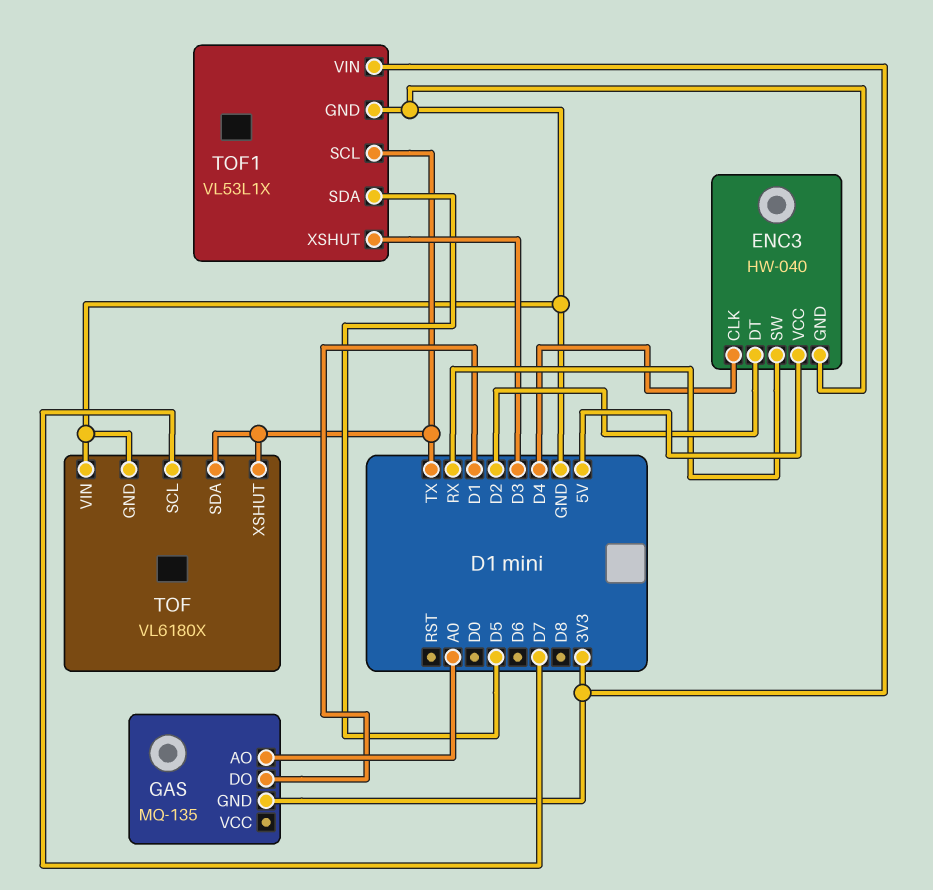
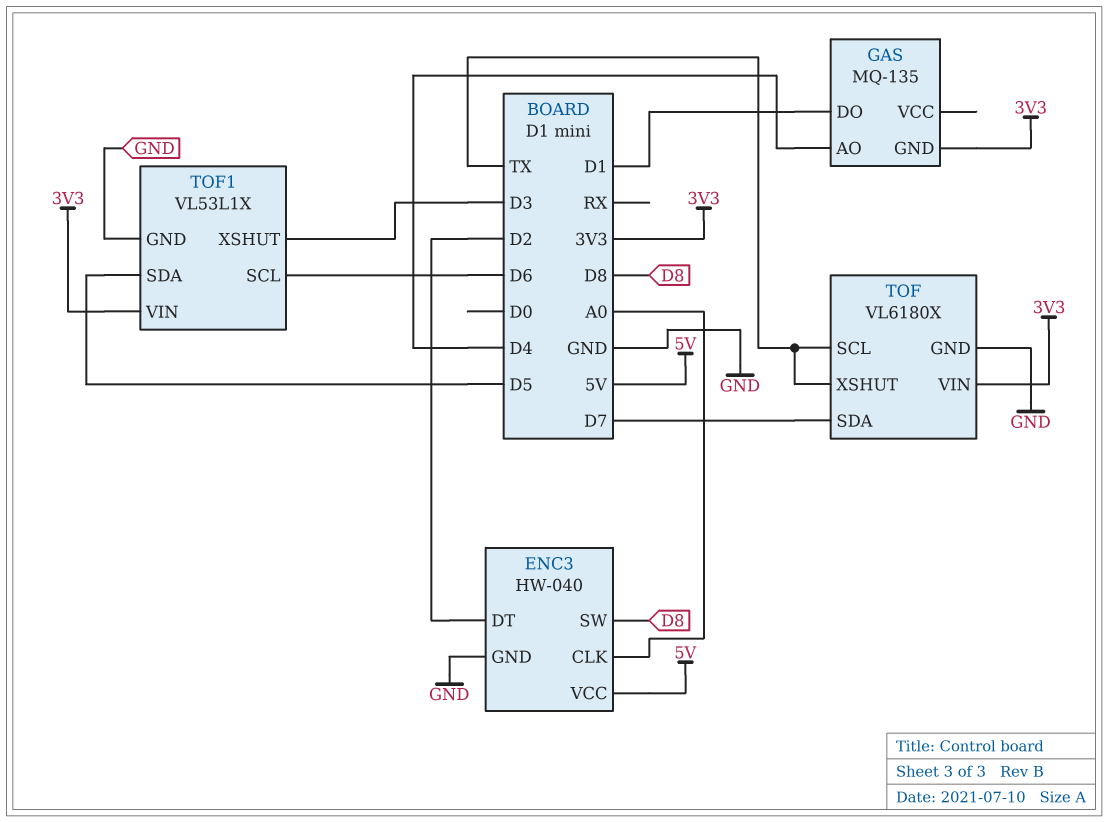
ENC3 pin CLK: D4 -> A0
ENC3 pin SW: RX -> D8
GAS pin AO: A0 -> D4
TOF pin SCL: D7 -> TX
TOF pin SDA: TX -> D7
TOF pin VIN: GND -> 3V3
TOF1 pin SCL: TX -> D6

